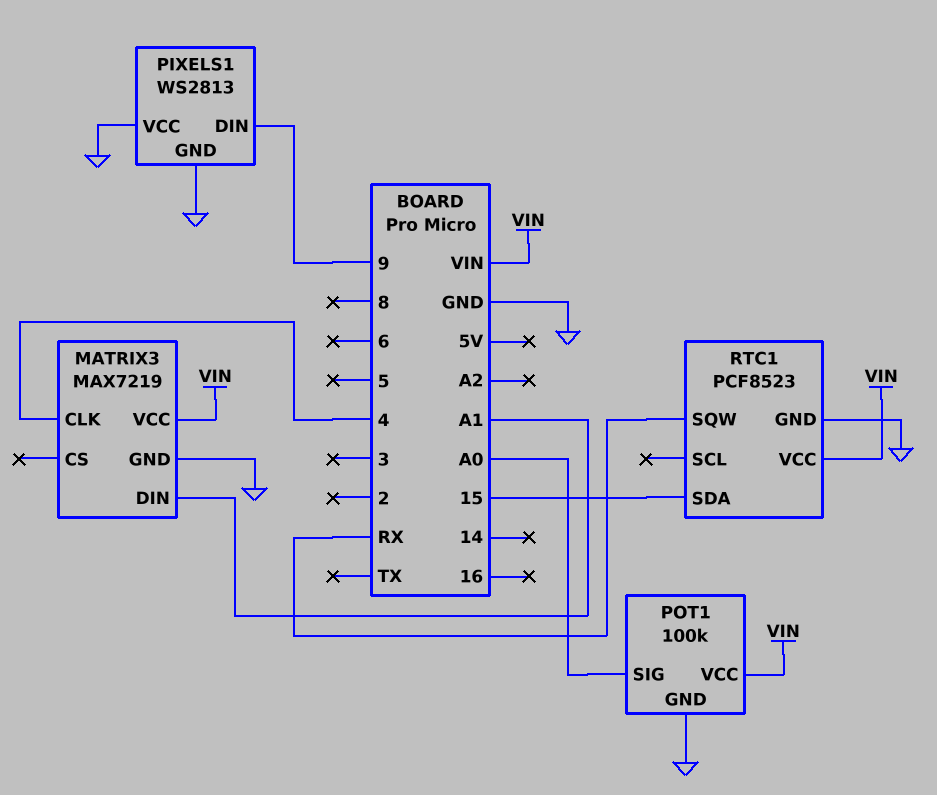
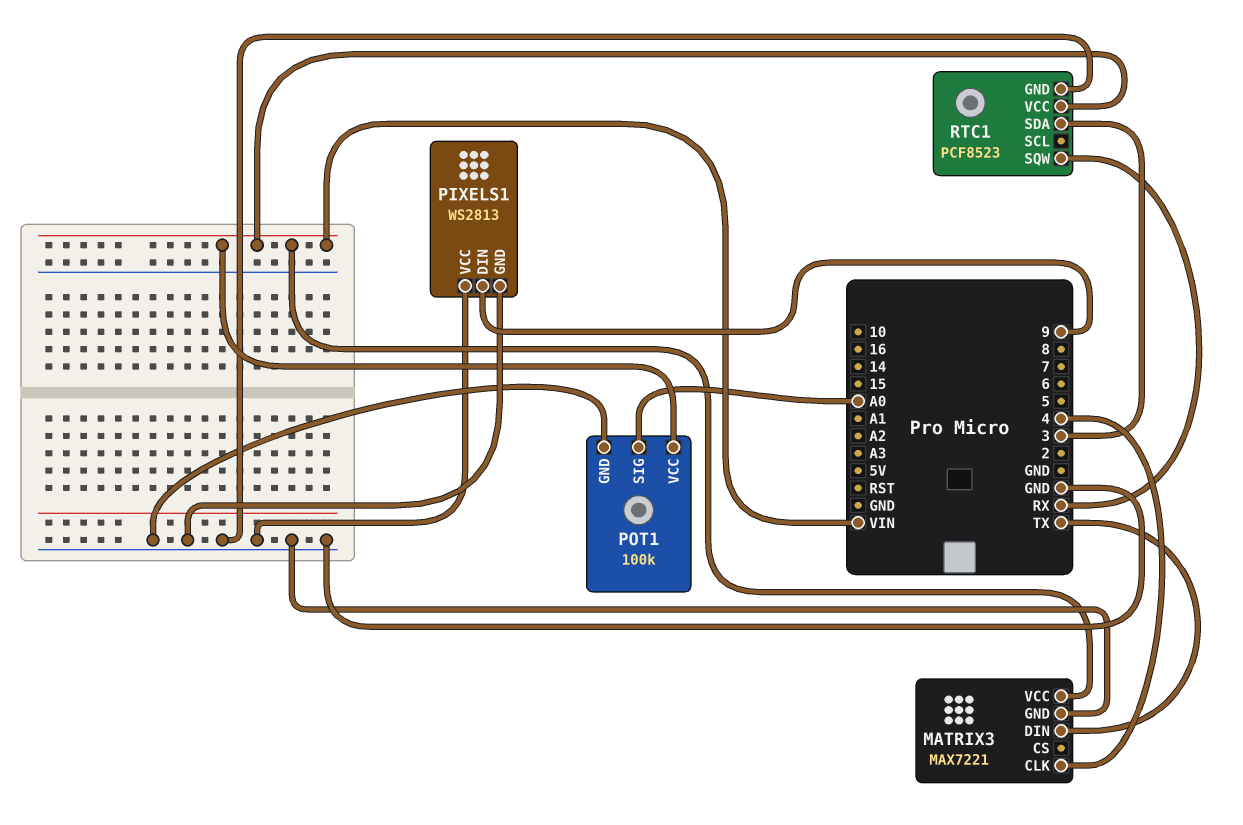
MATRIX3: MAX7219 -> MAX7221
MATRIX3 pin DIN: A1 -> TX
RTC1 pin SDA: 15 -> 3

